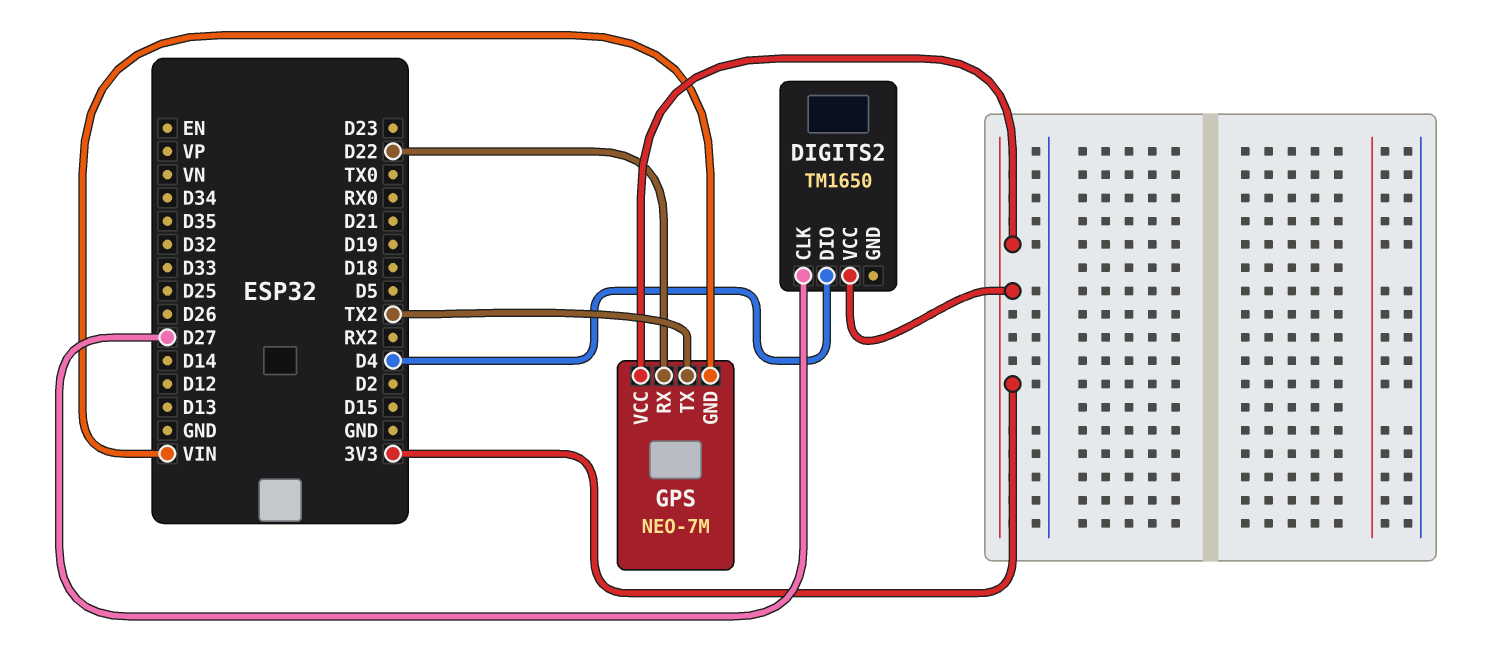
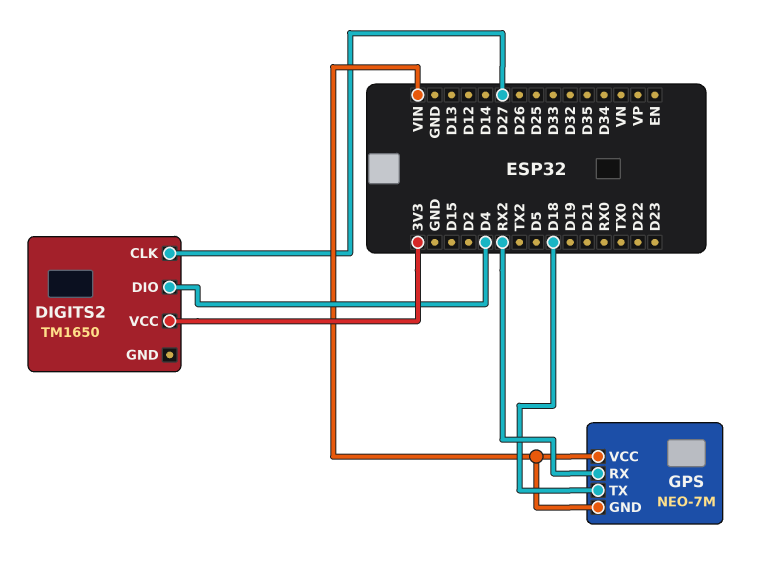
GPS pin RX: D22 -> RX2
GPS pin TX: TX2 -> D18
GPS pin VCC: 3V3 -> VIN

